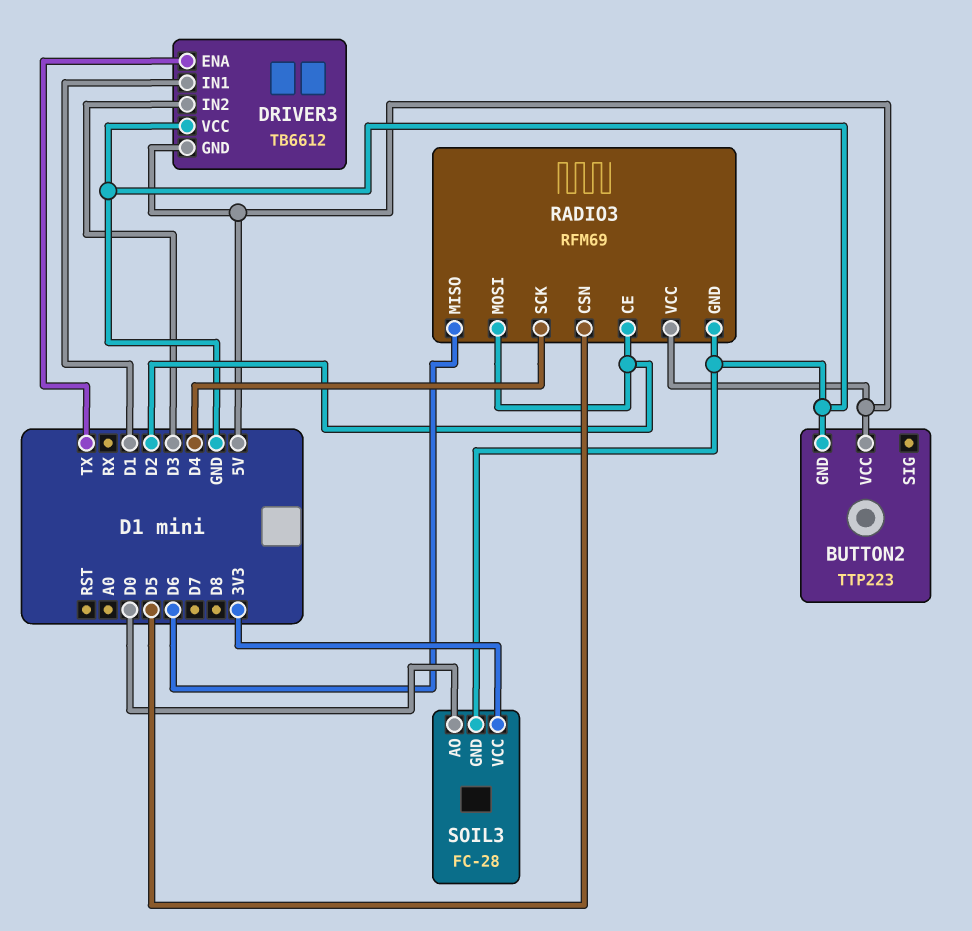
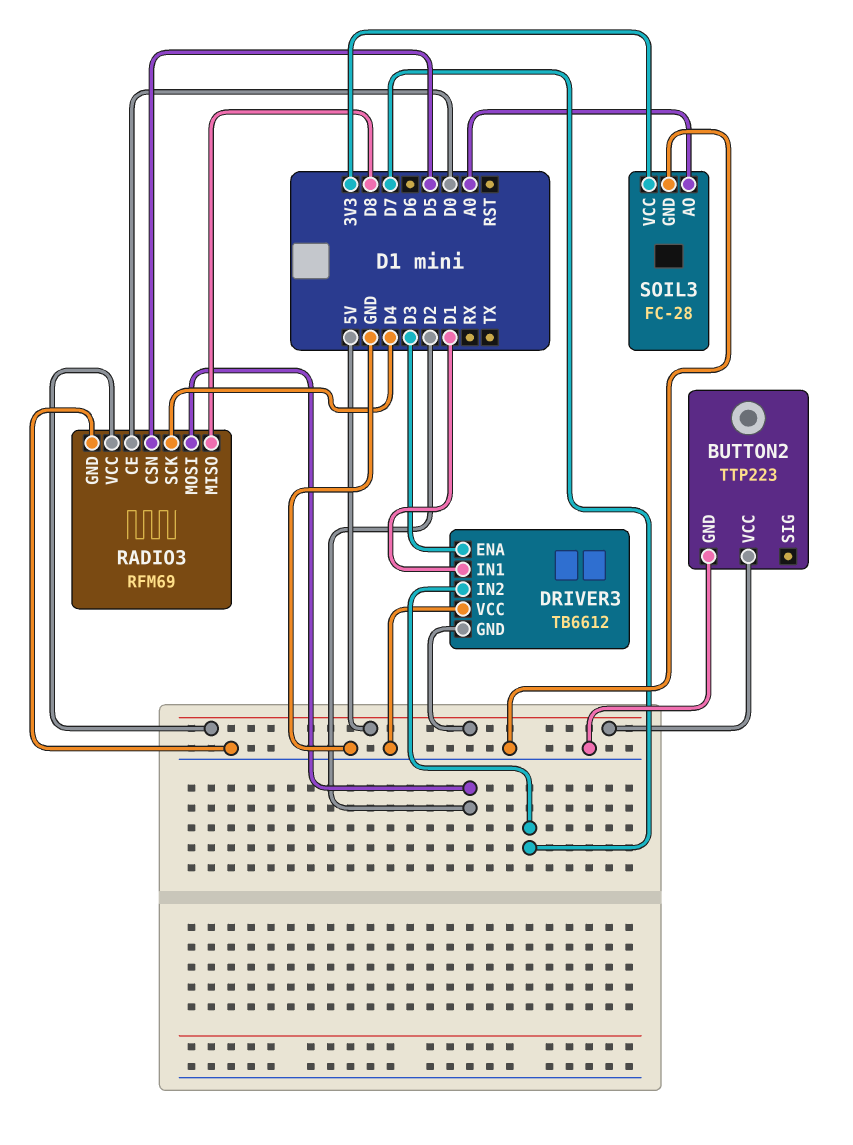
DRIVER3 pin ENA: TX -> D3
DRIVER3 pin IN2: D3 -> D7
RADIO3 pin CE: D2 -> D0
RADIO3 pin MISO: D6 -> D8
SOIL3 pin AO: D0 -> A0

